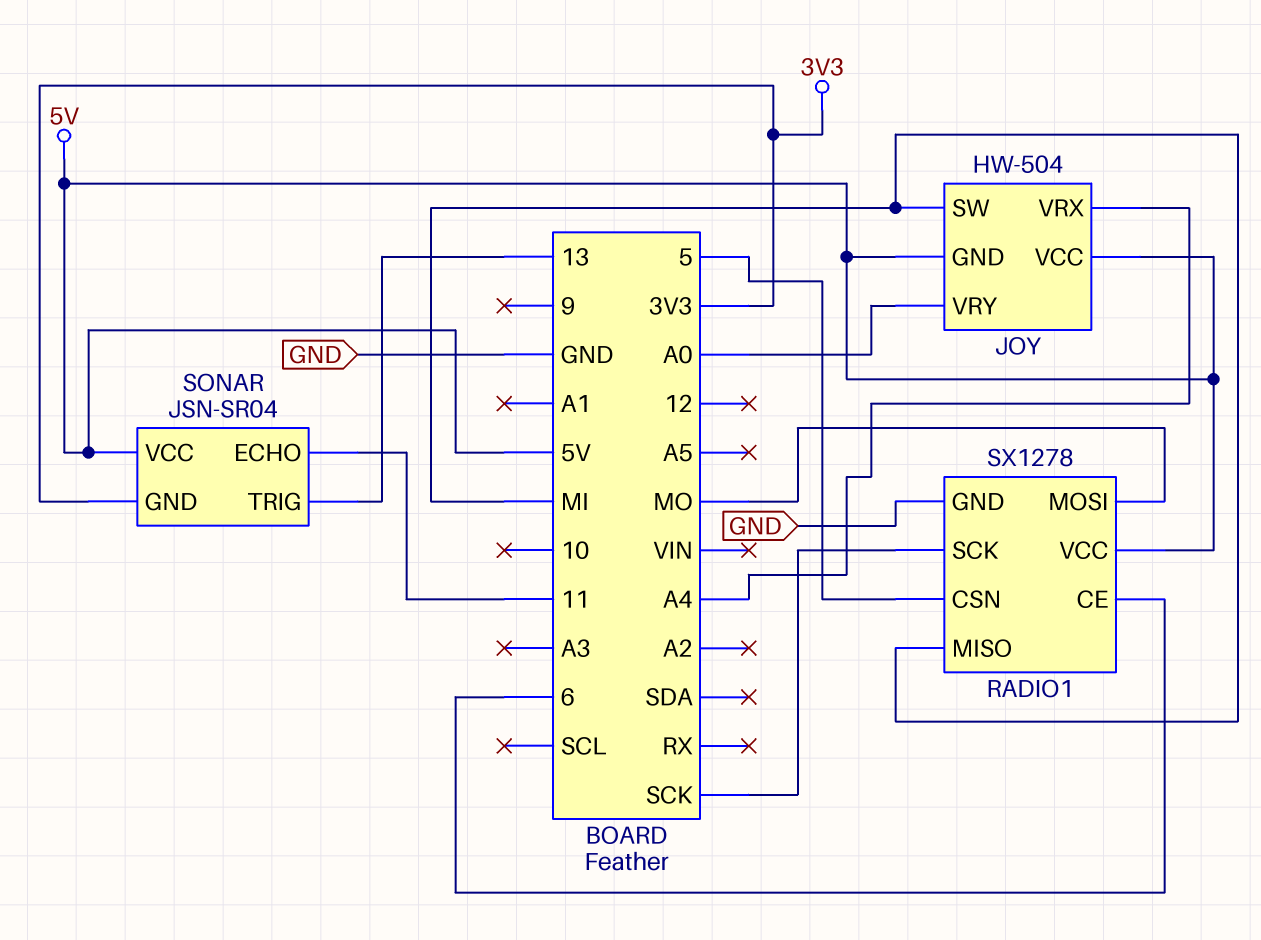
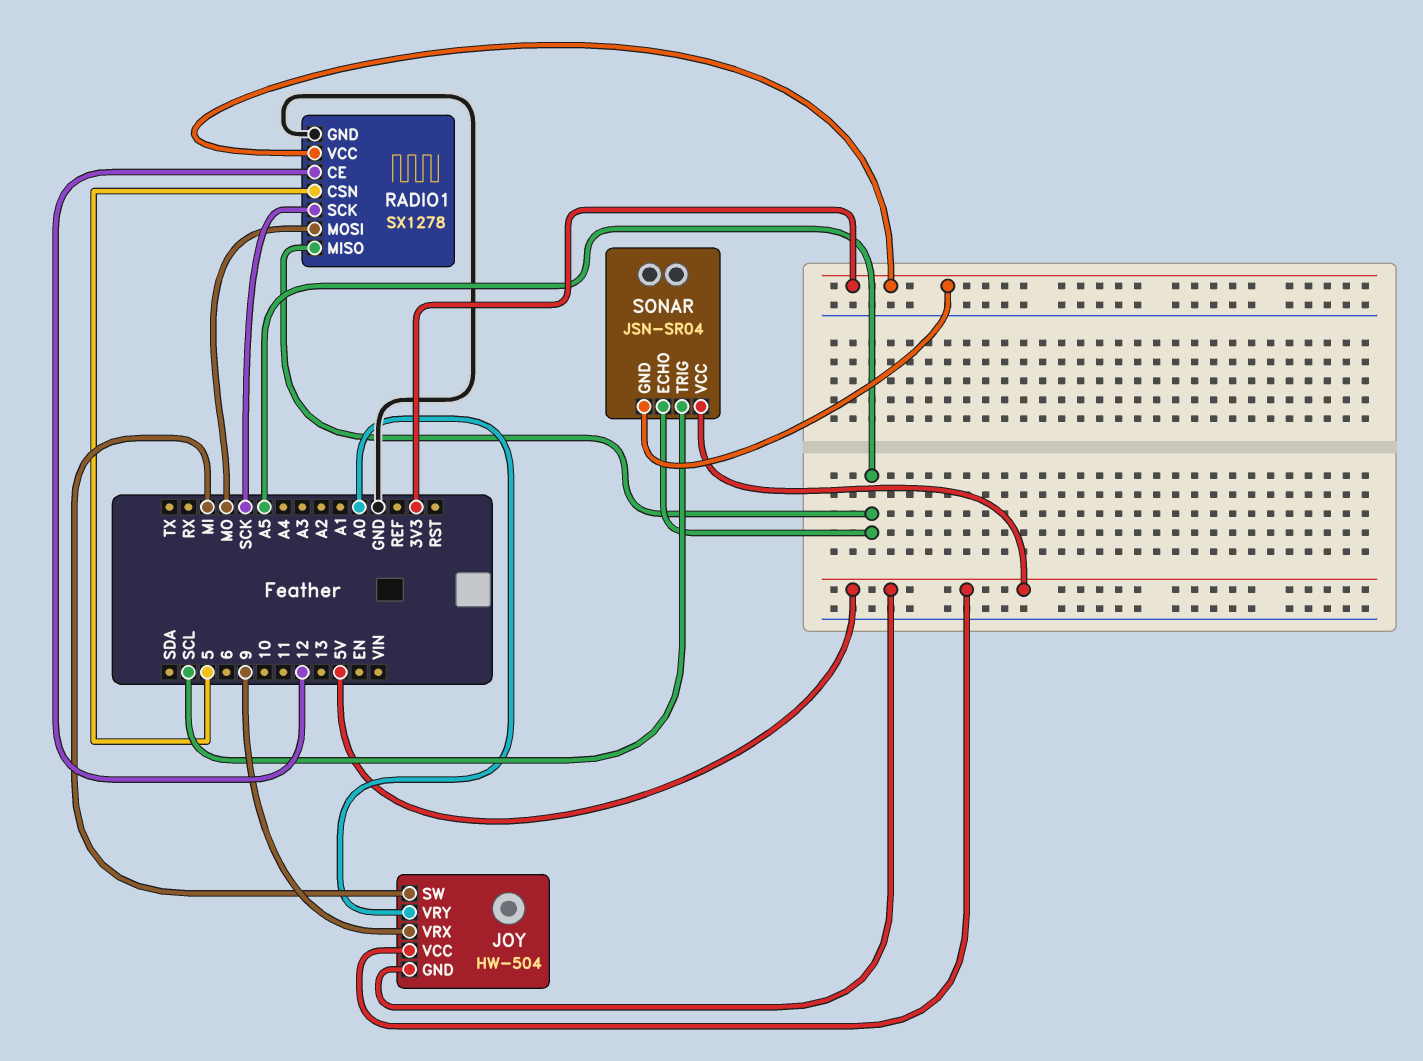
JOY pin VRX: A4 -> 9
RADIO1 pin CE: 6 -> 12
RADIO1 pin MISO: MI -> A5
RADIO1 pin VCC: 5V -> 3V3
SONAR pin ECHO: 11 -> A5
SONAR pin TRIG: 13 -> SCL

